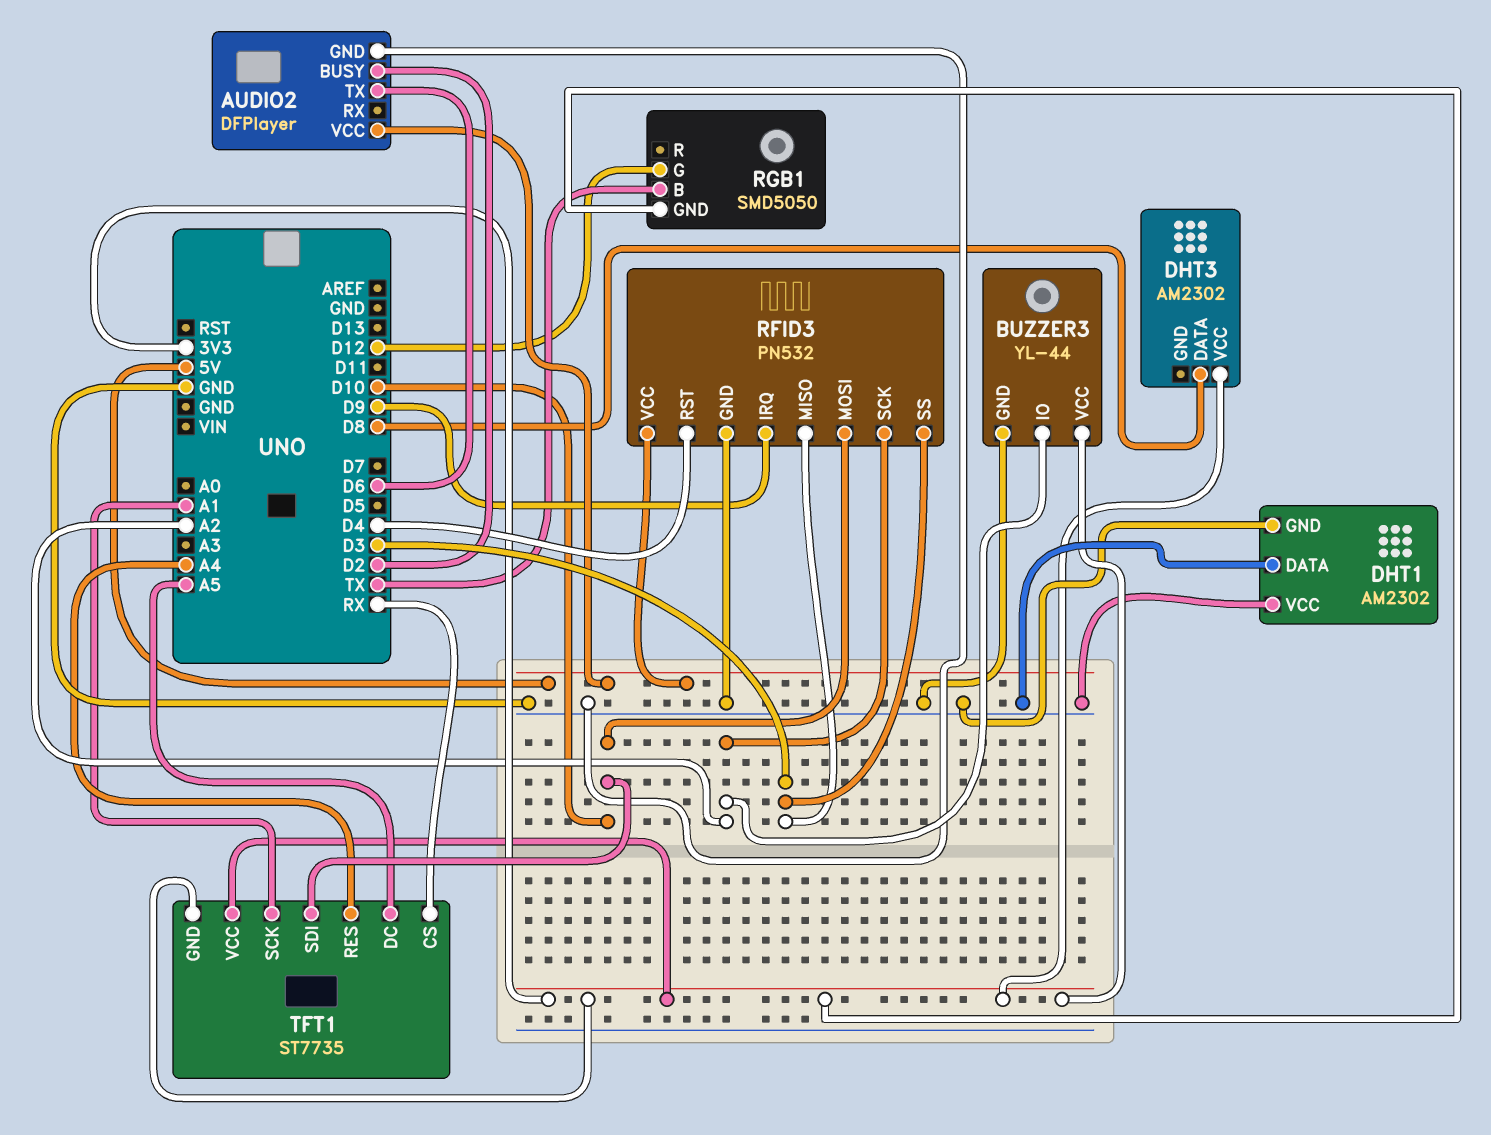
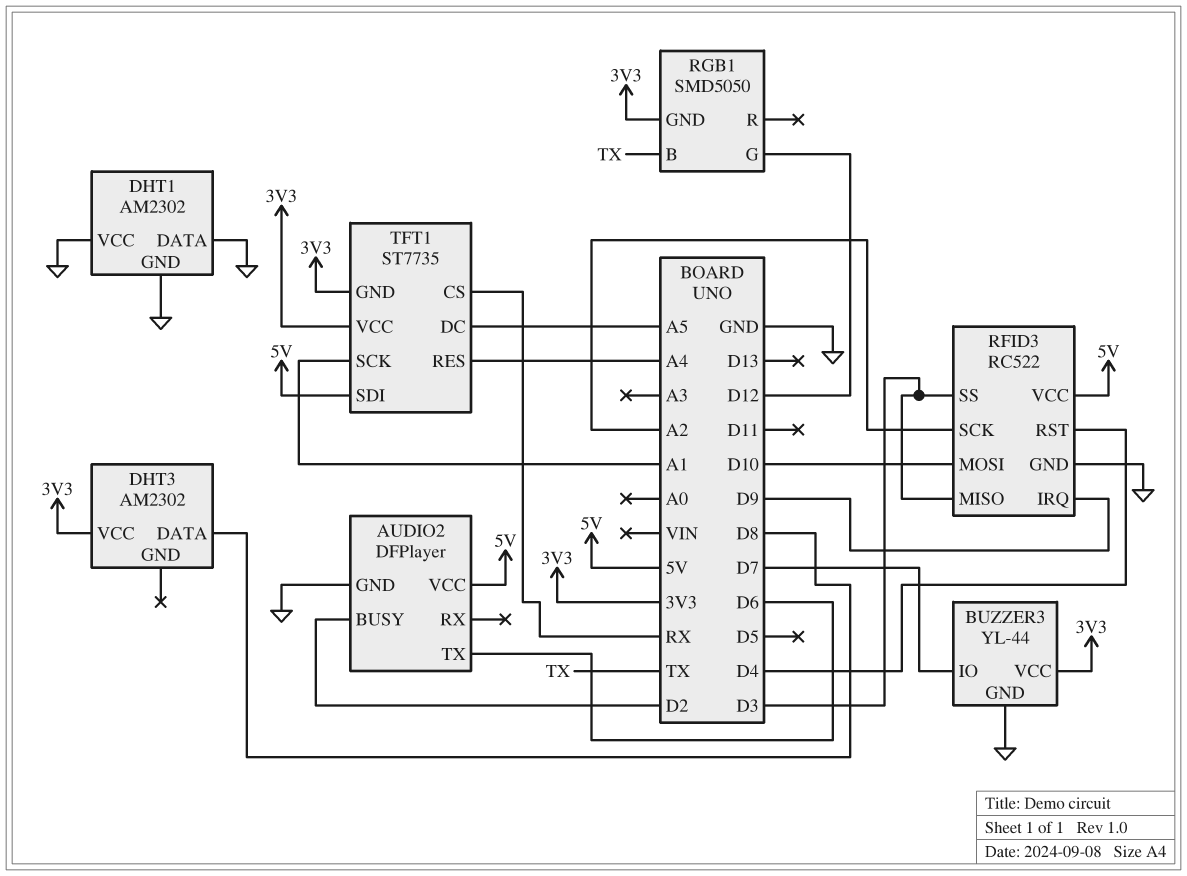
BUZZER3 pin IO: A2 -> D7
RFID3: PN532 -> RC522
TFT1 pin SDI: D10 -> 5V

